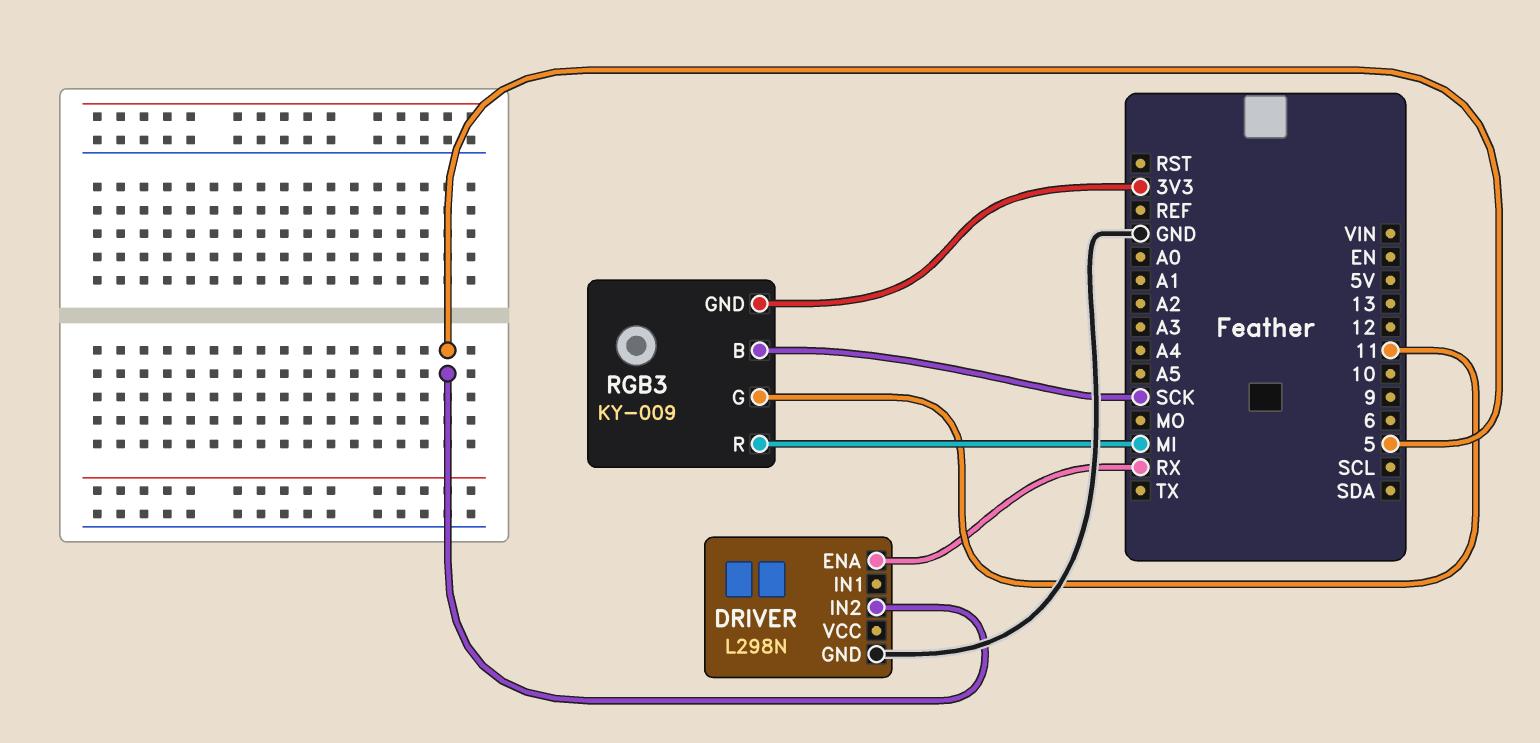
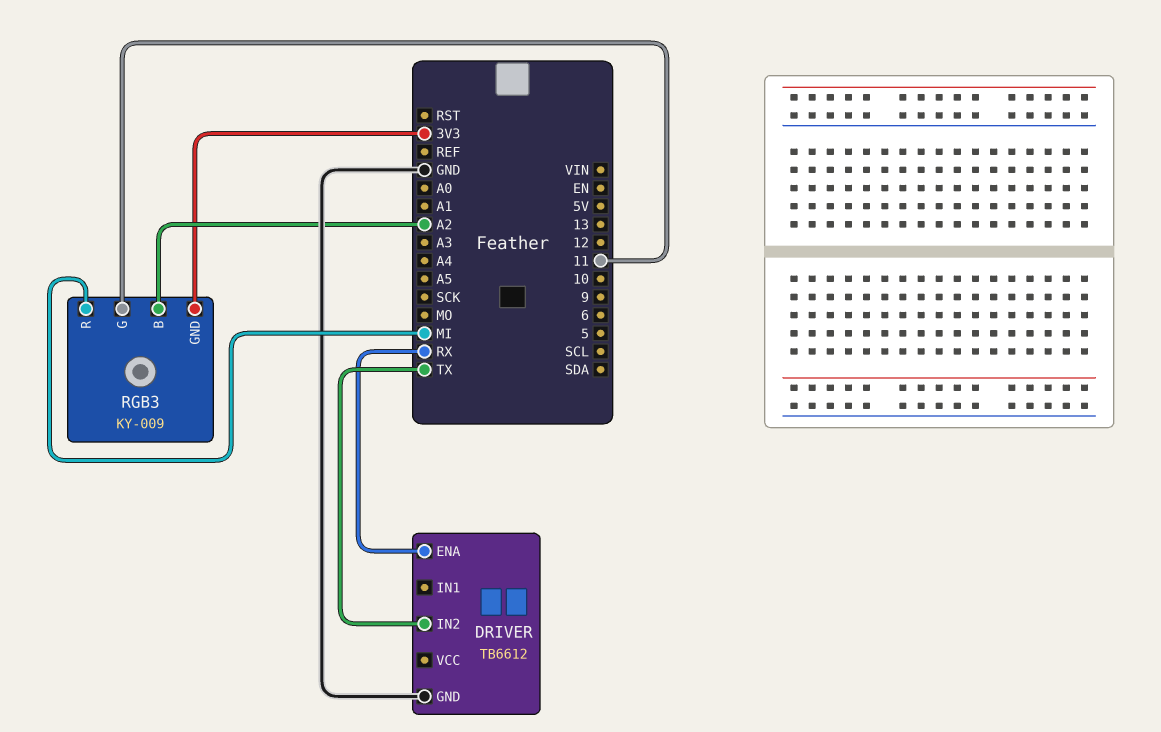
DRIVER: L298N -> TB6612
DRIVER pin IN2: 5 -> TX
RGB3 pin B: SCK -> A2

